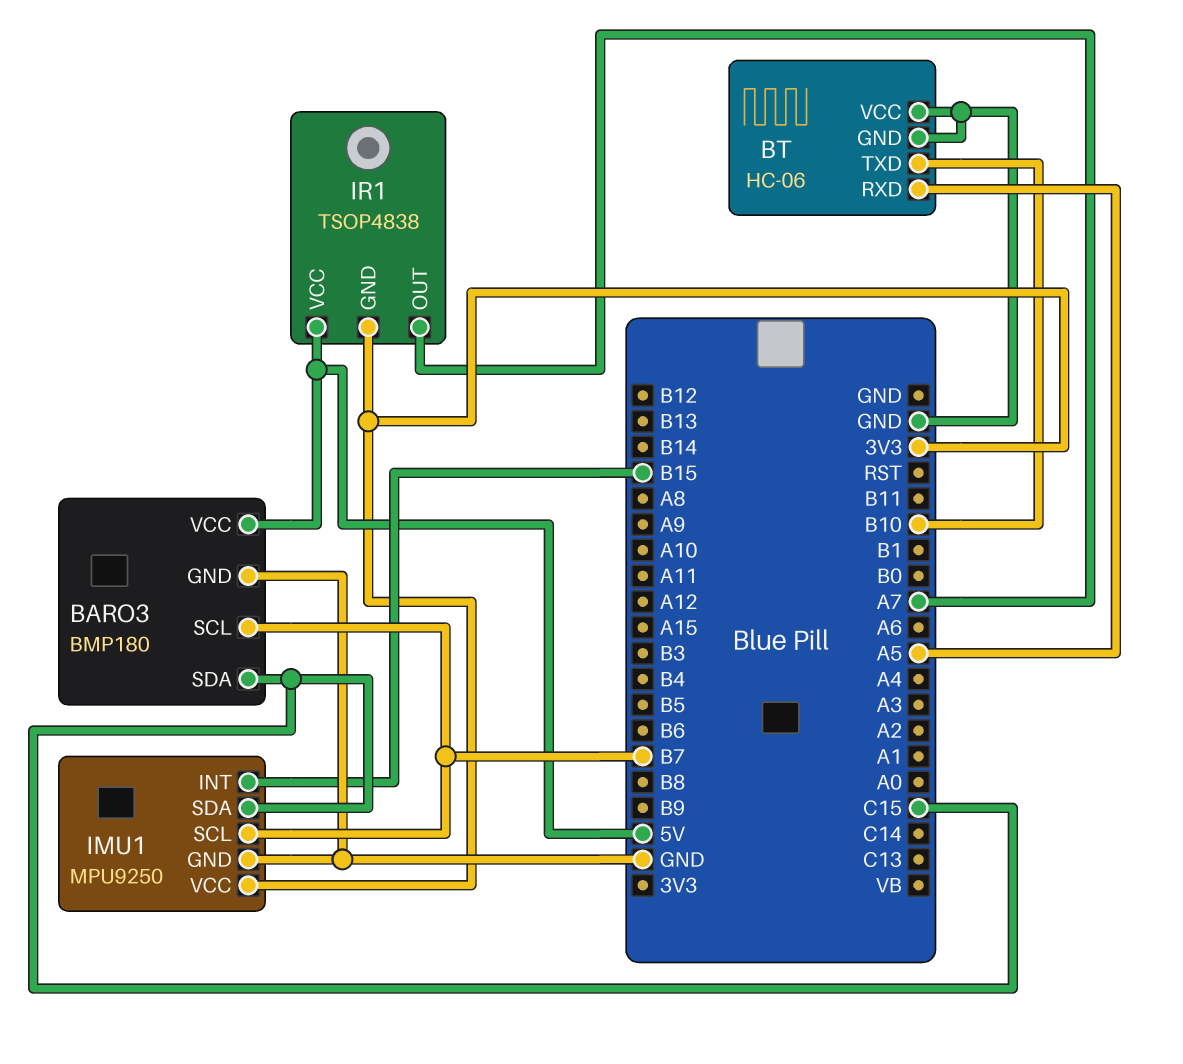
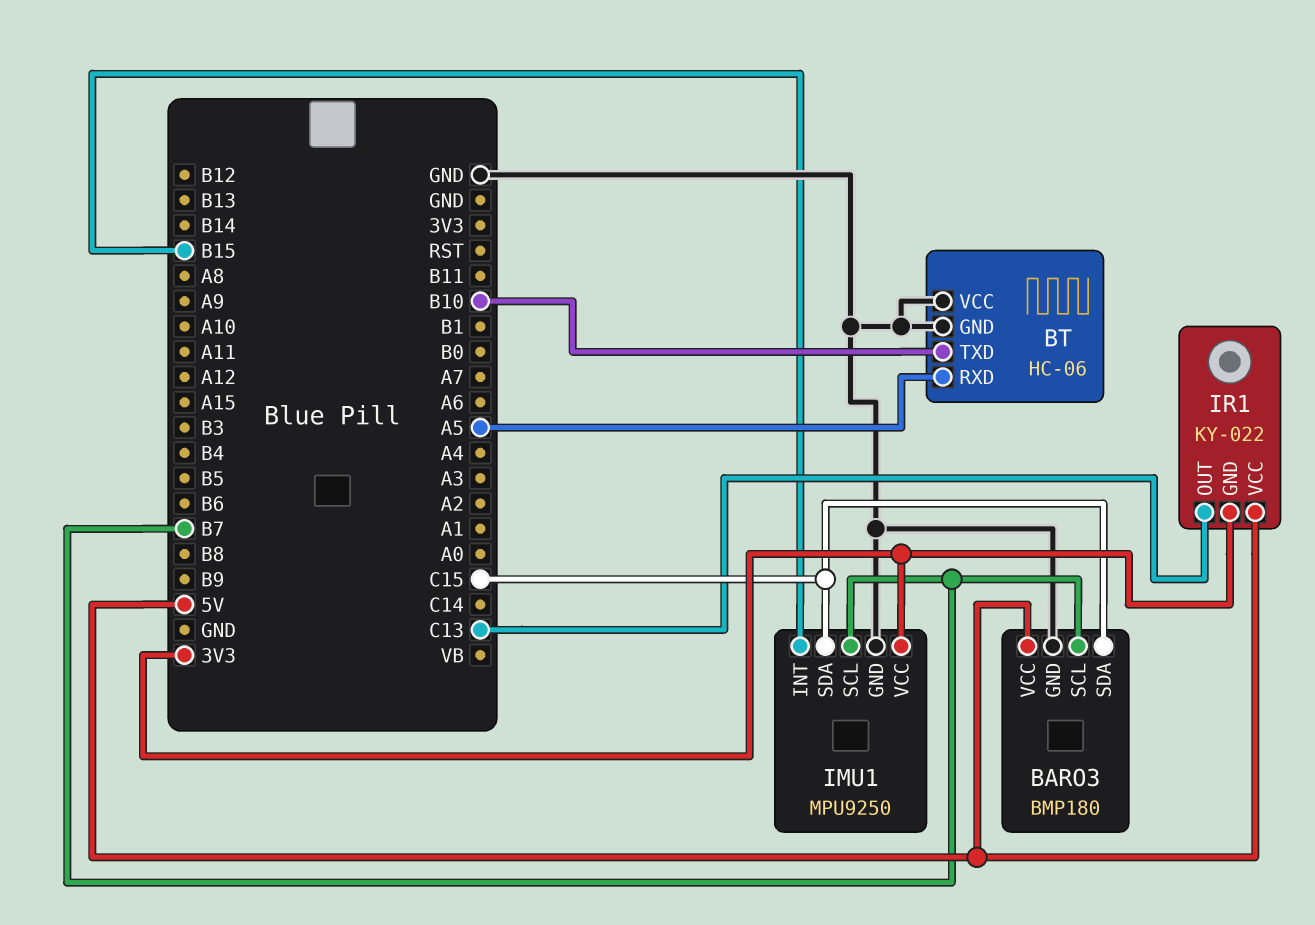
IR1: TSOP4838 -> KY-022
IR1 pin OUT: A7 -> C13

